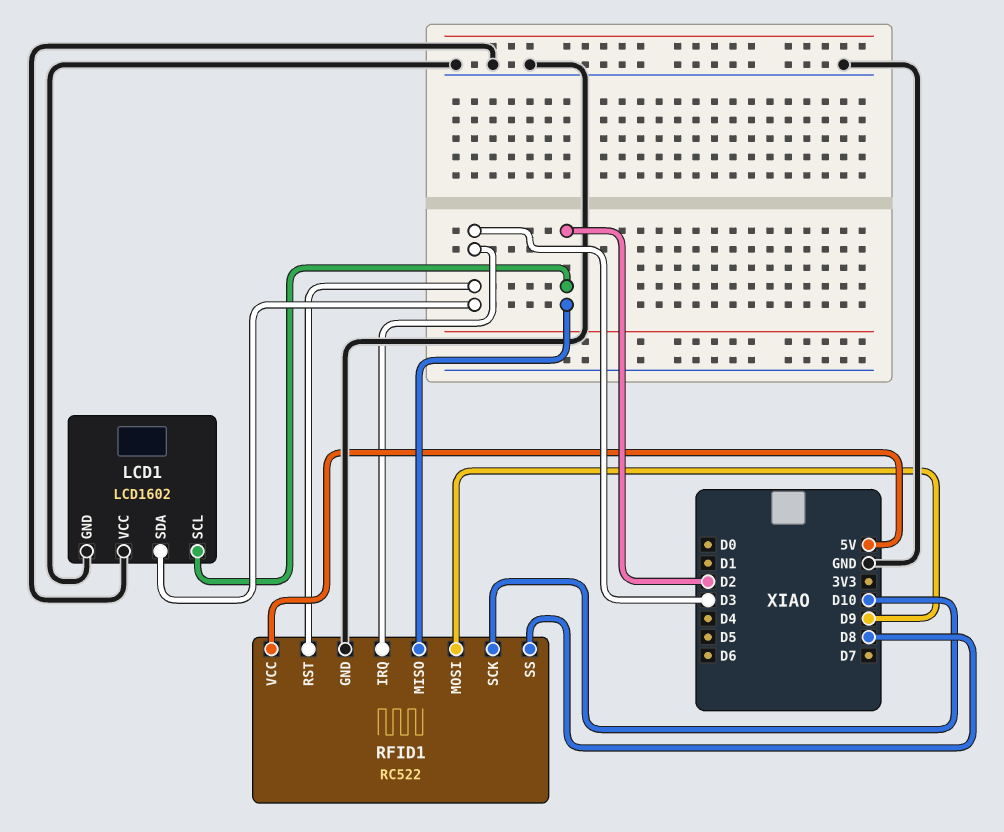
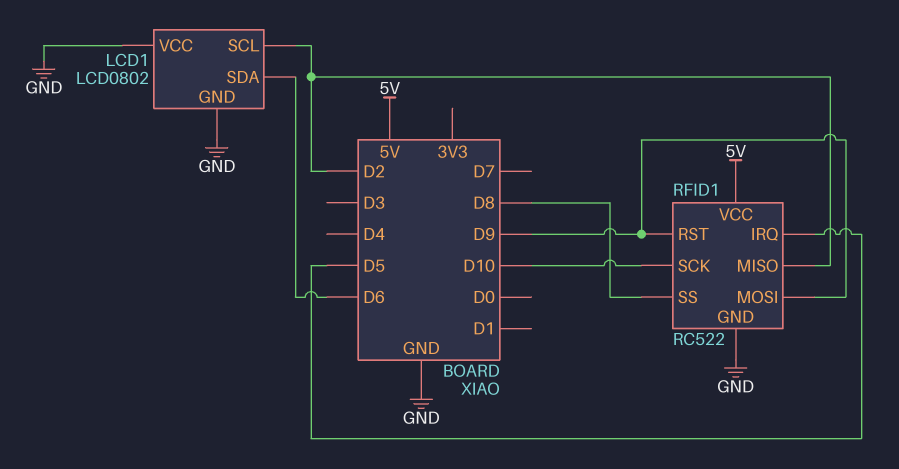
LCD1: LCD1602 -> LCD0802
LCD1 pin SDA: D3 -> D6
RFID1 pin IRQ: D3 -> D5
RFID1 pin RST: D3 -> D9

